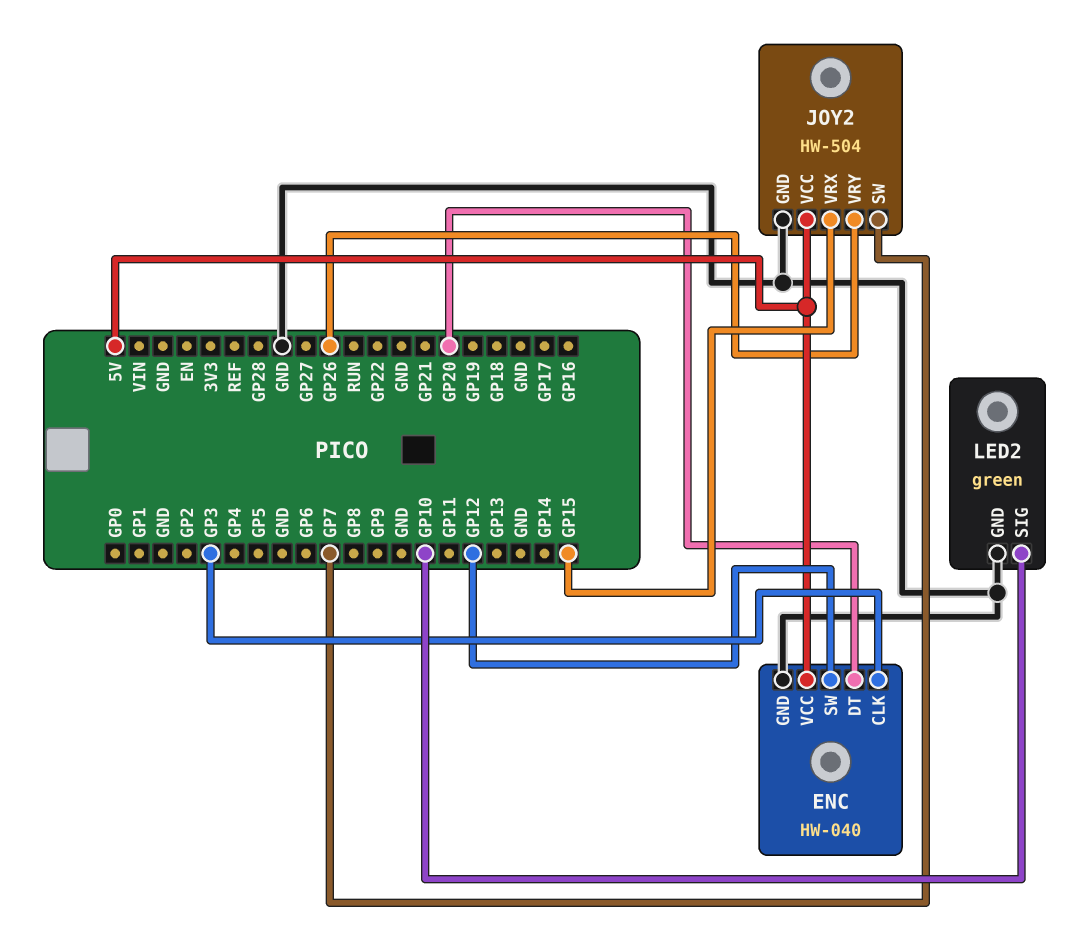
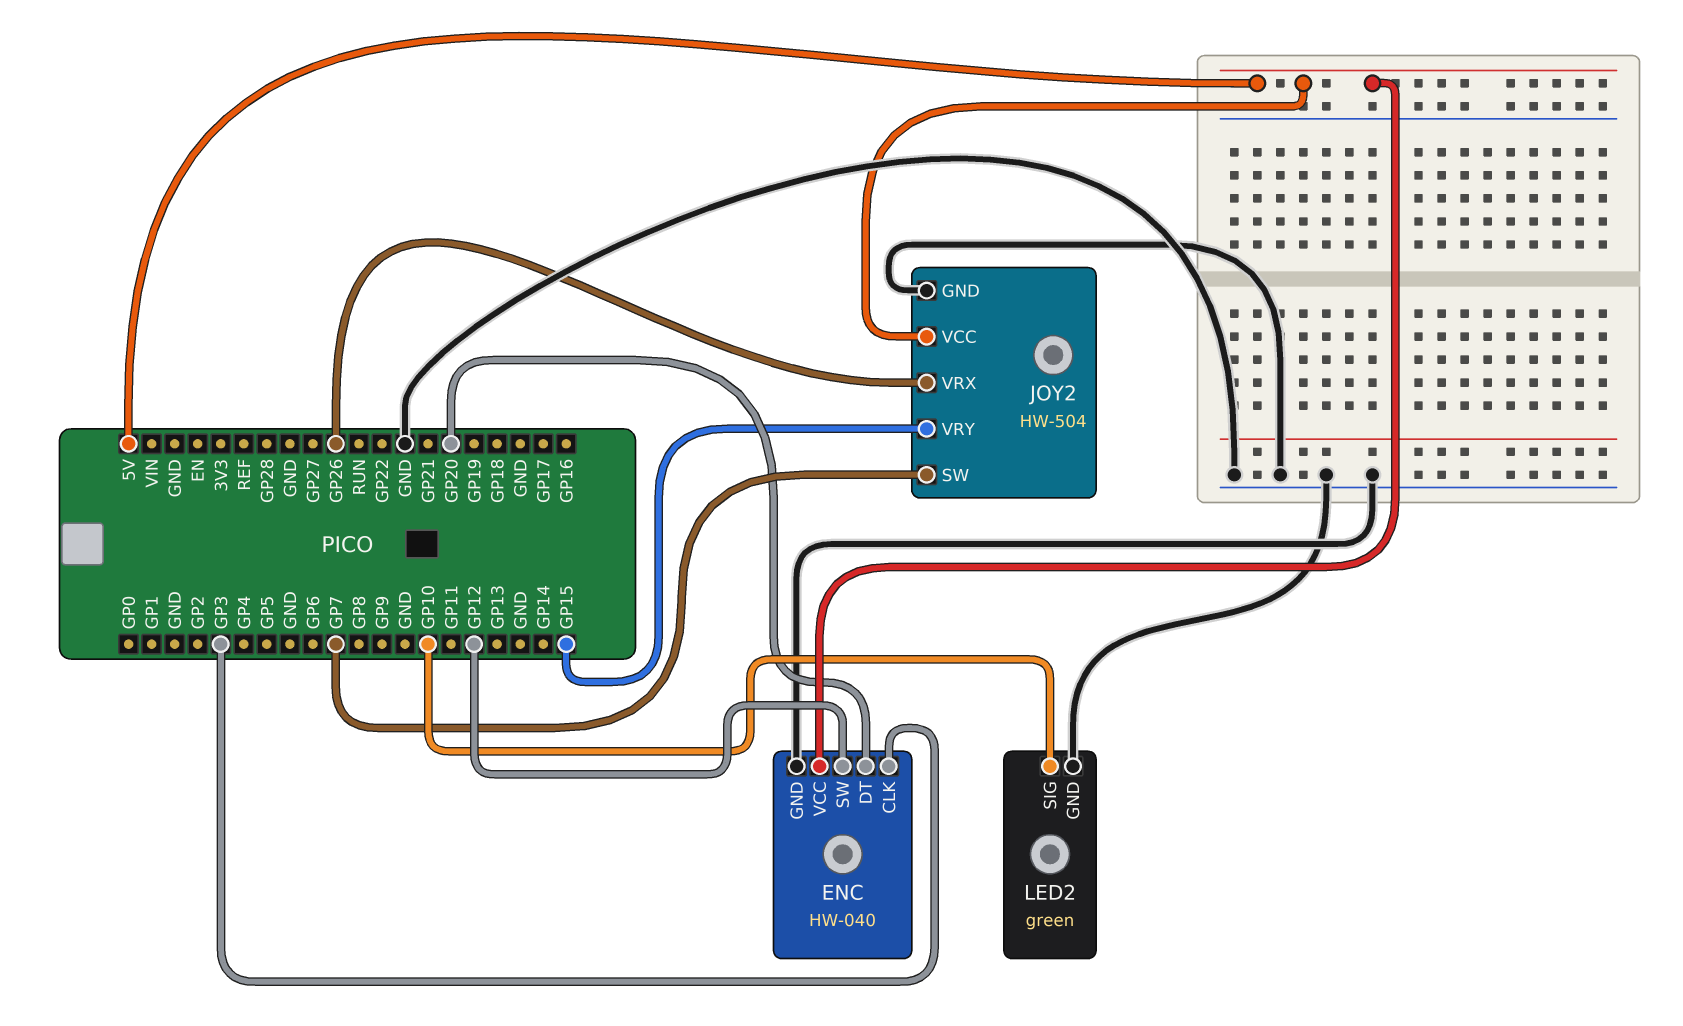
JOY2 pin VRX: GP15 -> GP26
JOY2 pin VRY: GP26 -> GP15

